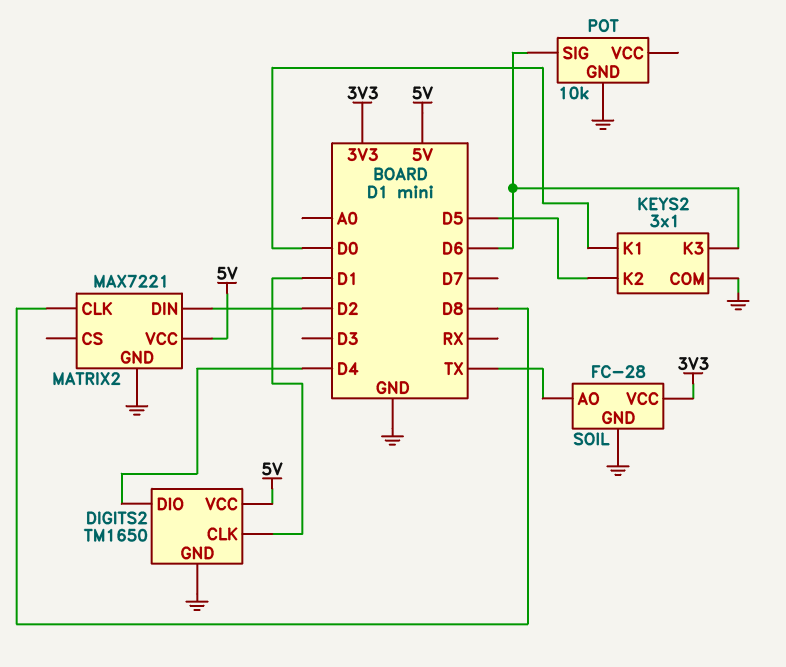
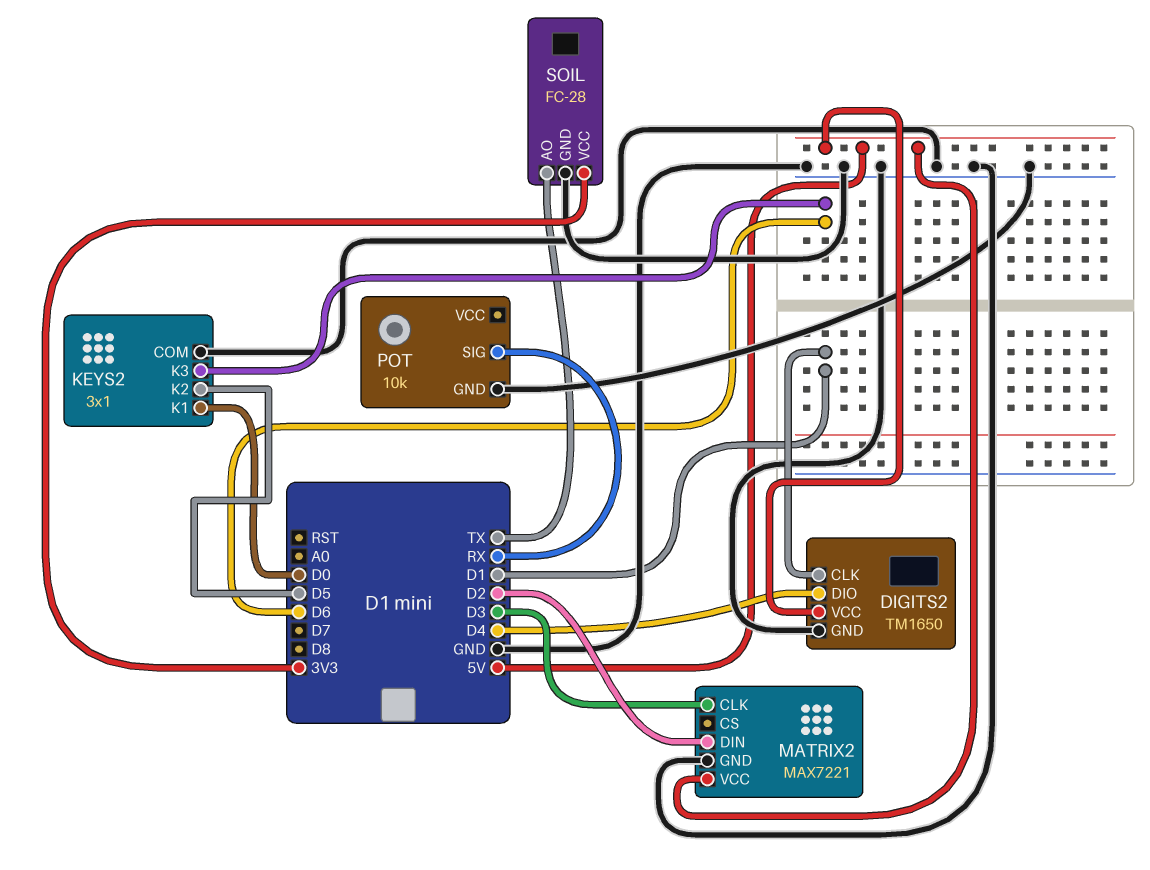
MATRIX2 pin CLK: D8 -> D3
POT pin SIG: D6 -> RX

